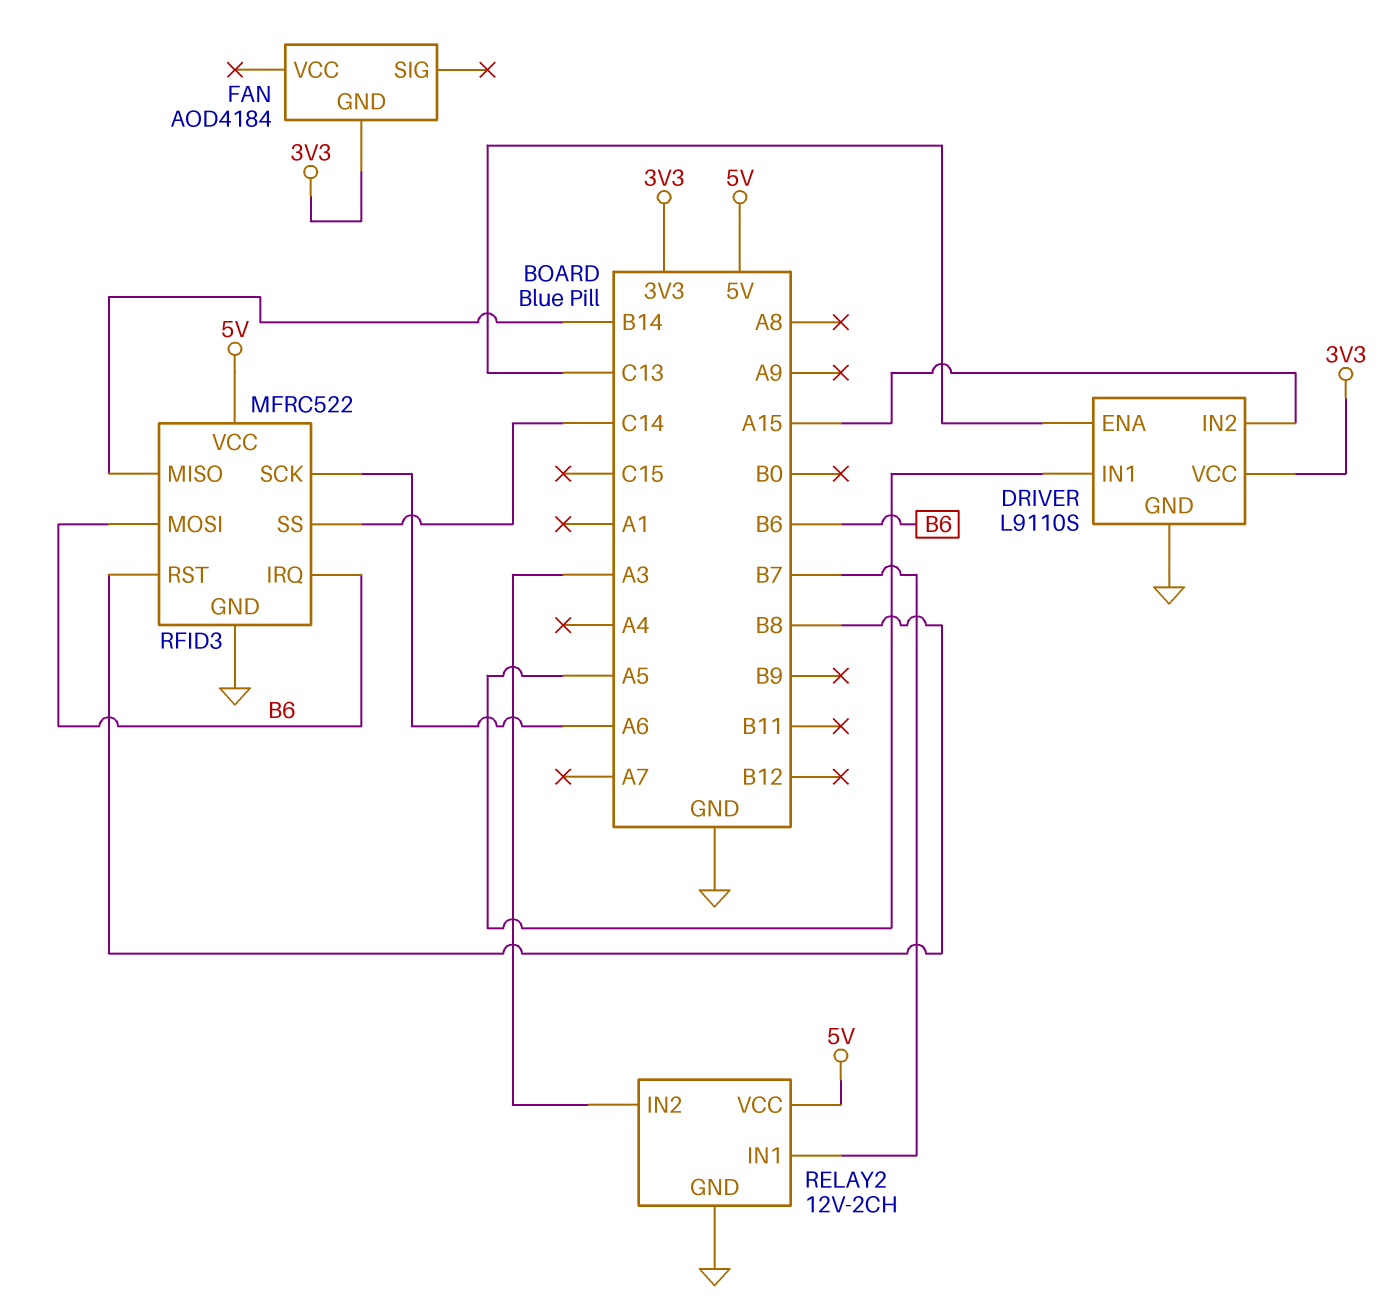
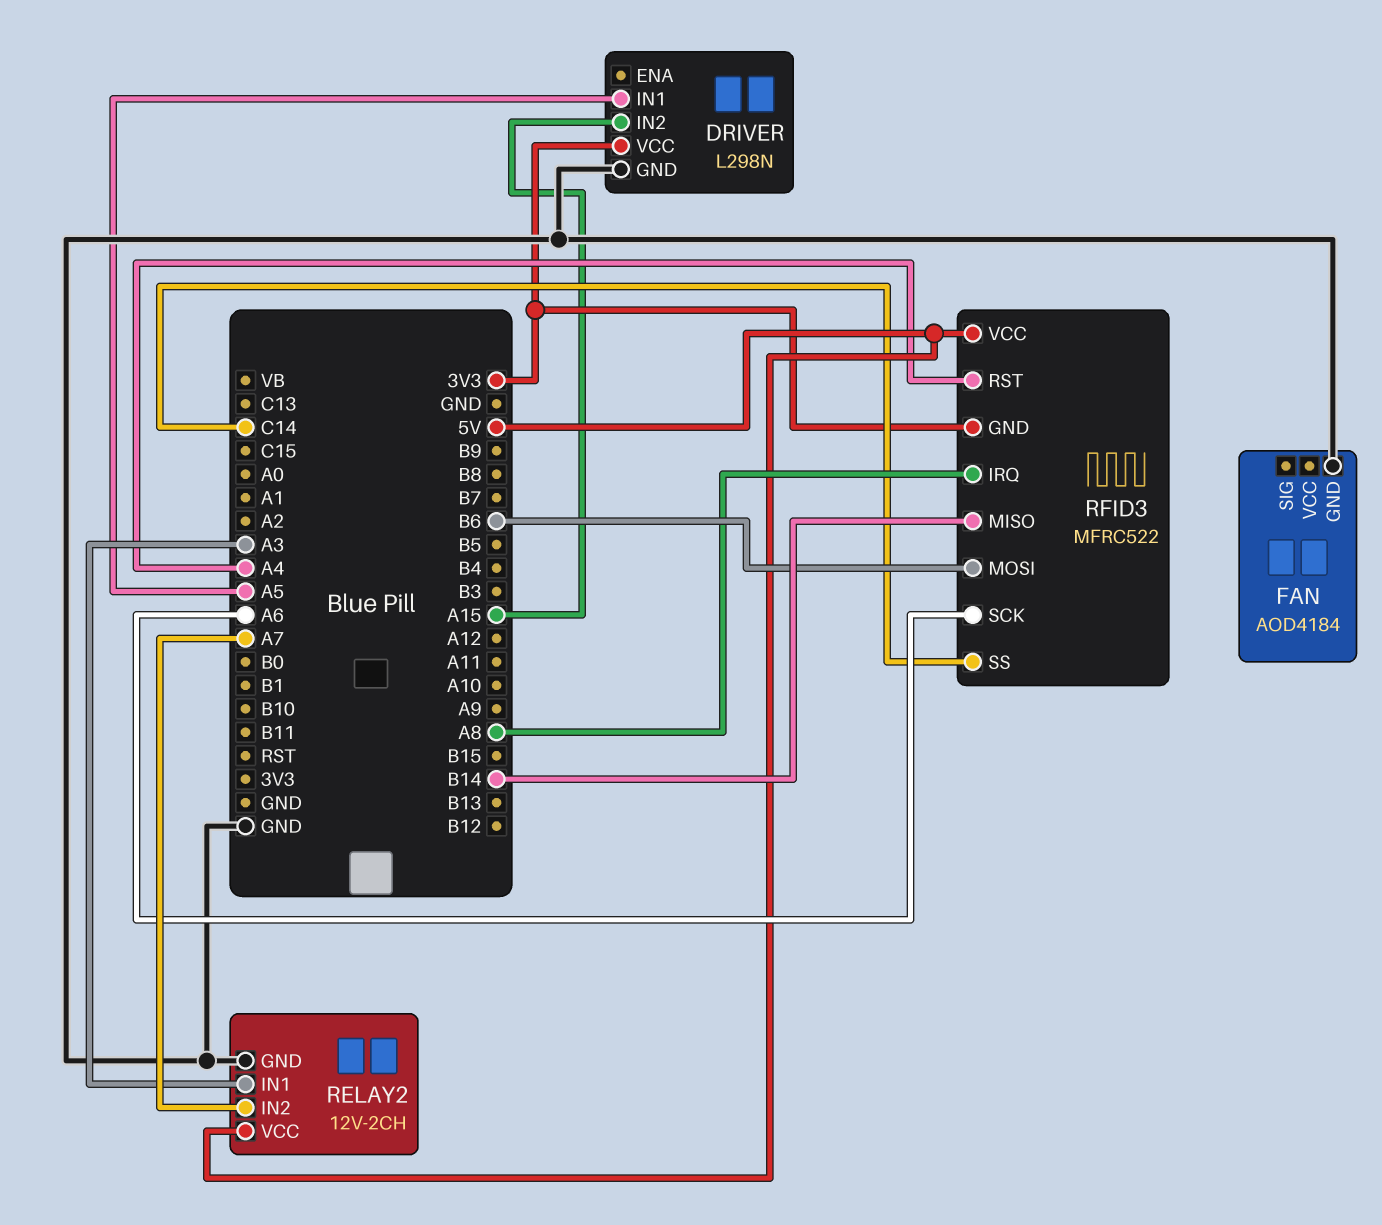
DRIVER: L9110S -> L298N
DRIVER pin ENA: C13 -> none
FAN pin GND: 3V3 -> GND
RELAY2 pin IN1: B7 -> A3
RELAY2 pin IN2: A3 -> A7
RFID3 pin GND: GND -> 3V3
RFID3 pin IRQ: B6 -> A8
RFID3 pin RST: B8 -> A4

